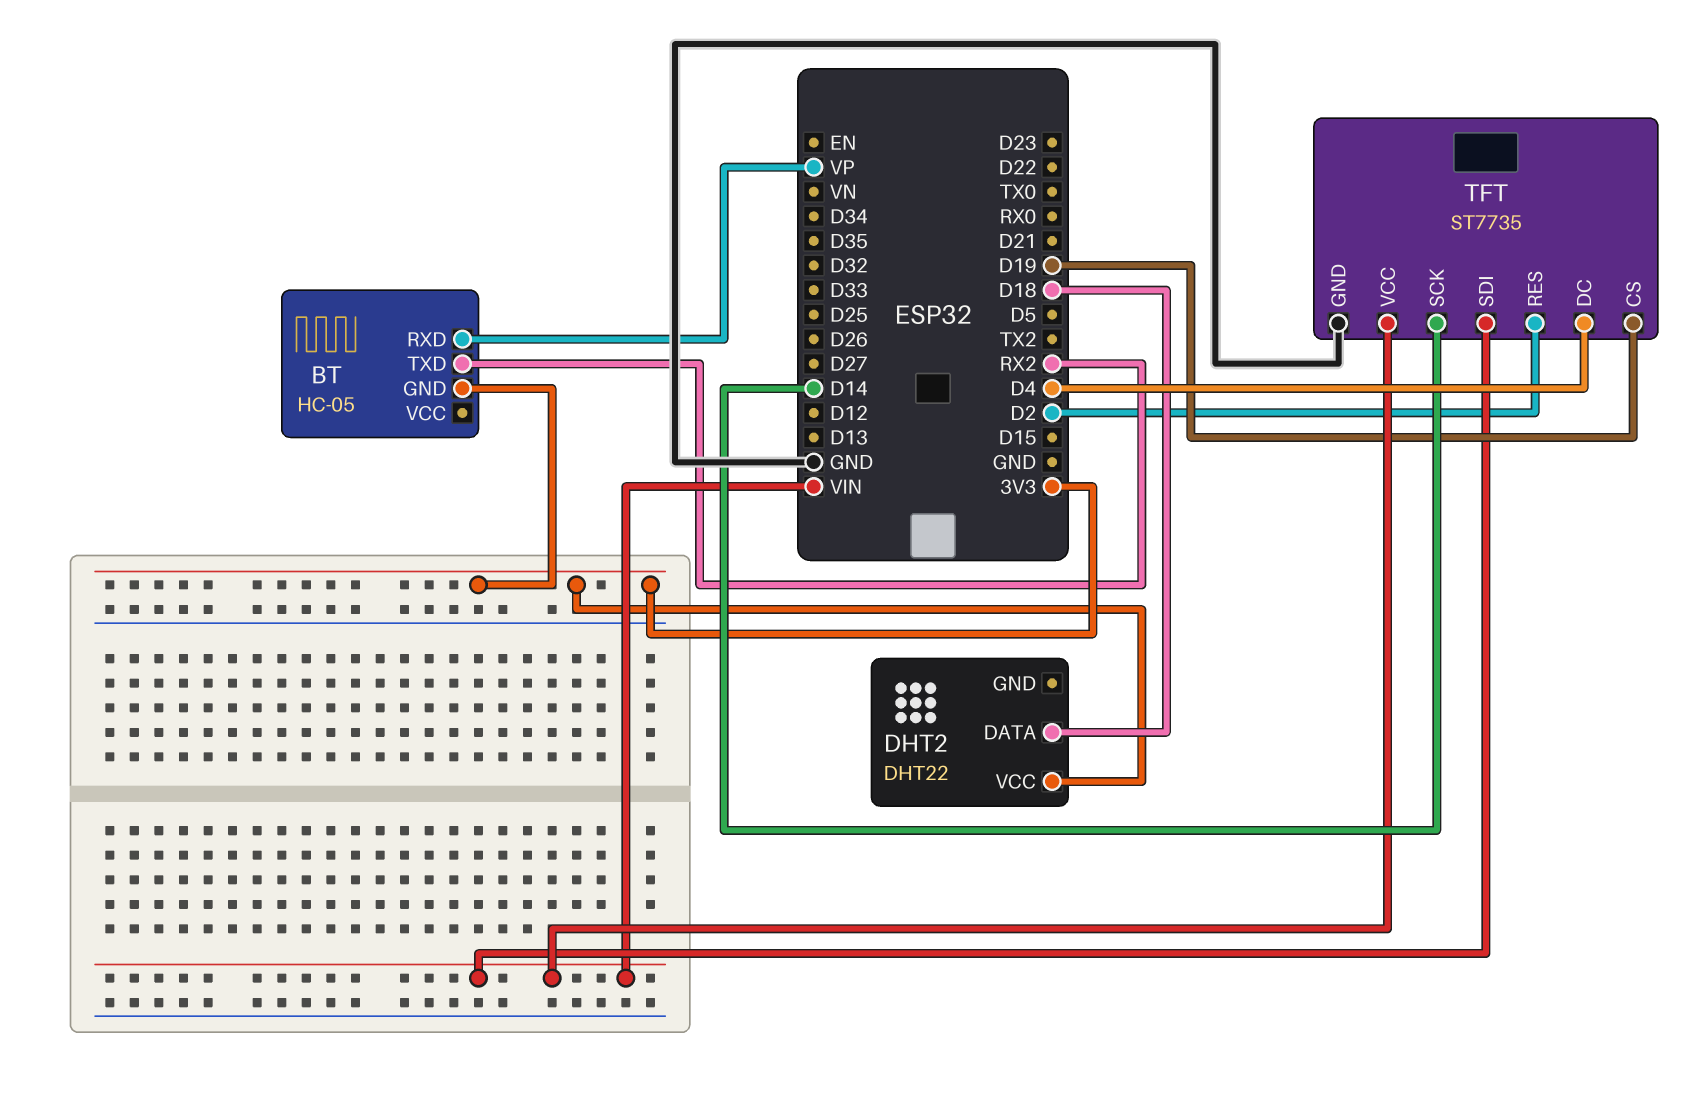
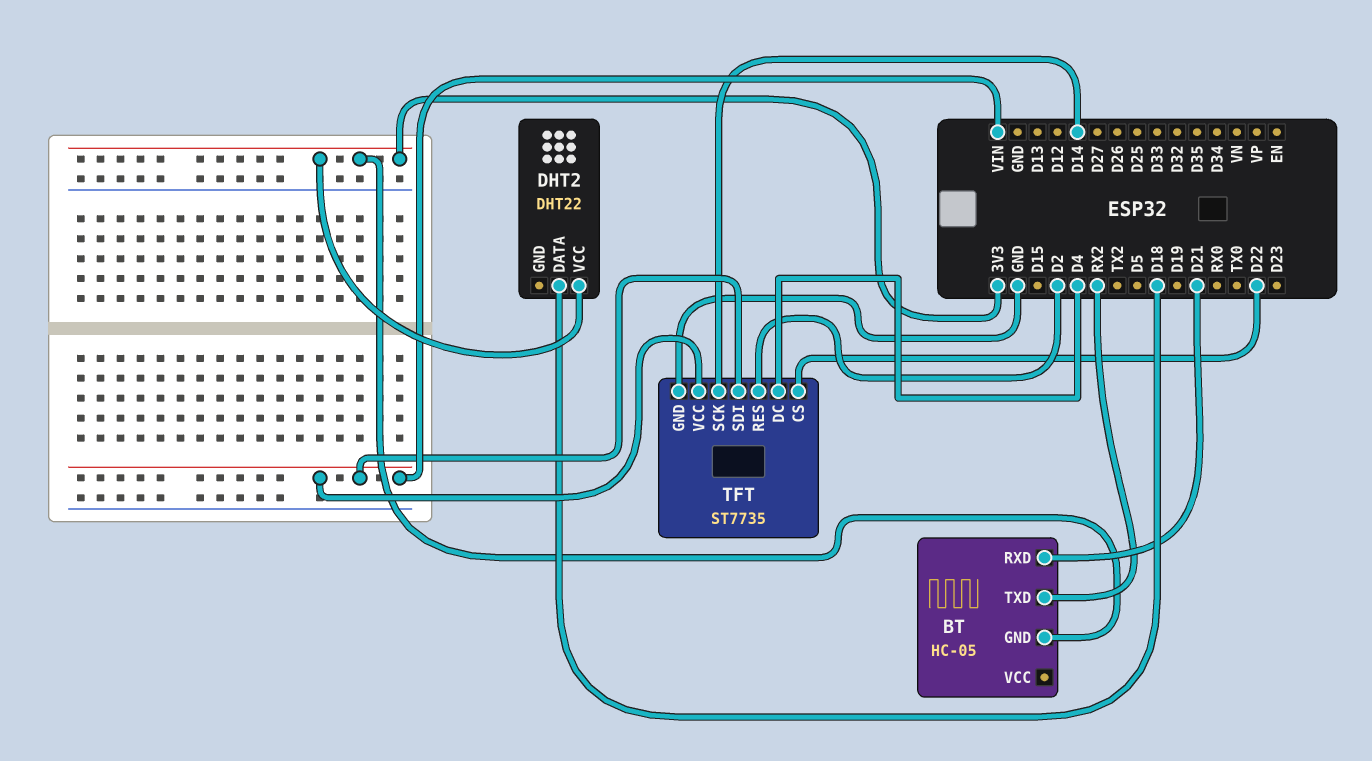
BT pin RXD: VP -> D21
TFT pin CS: D19 -> D22

